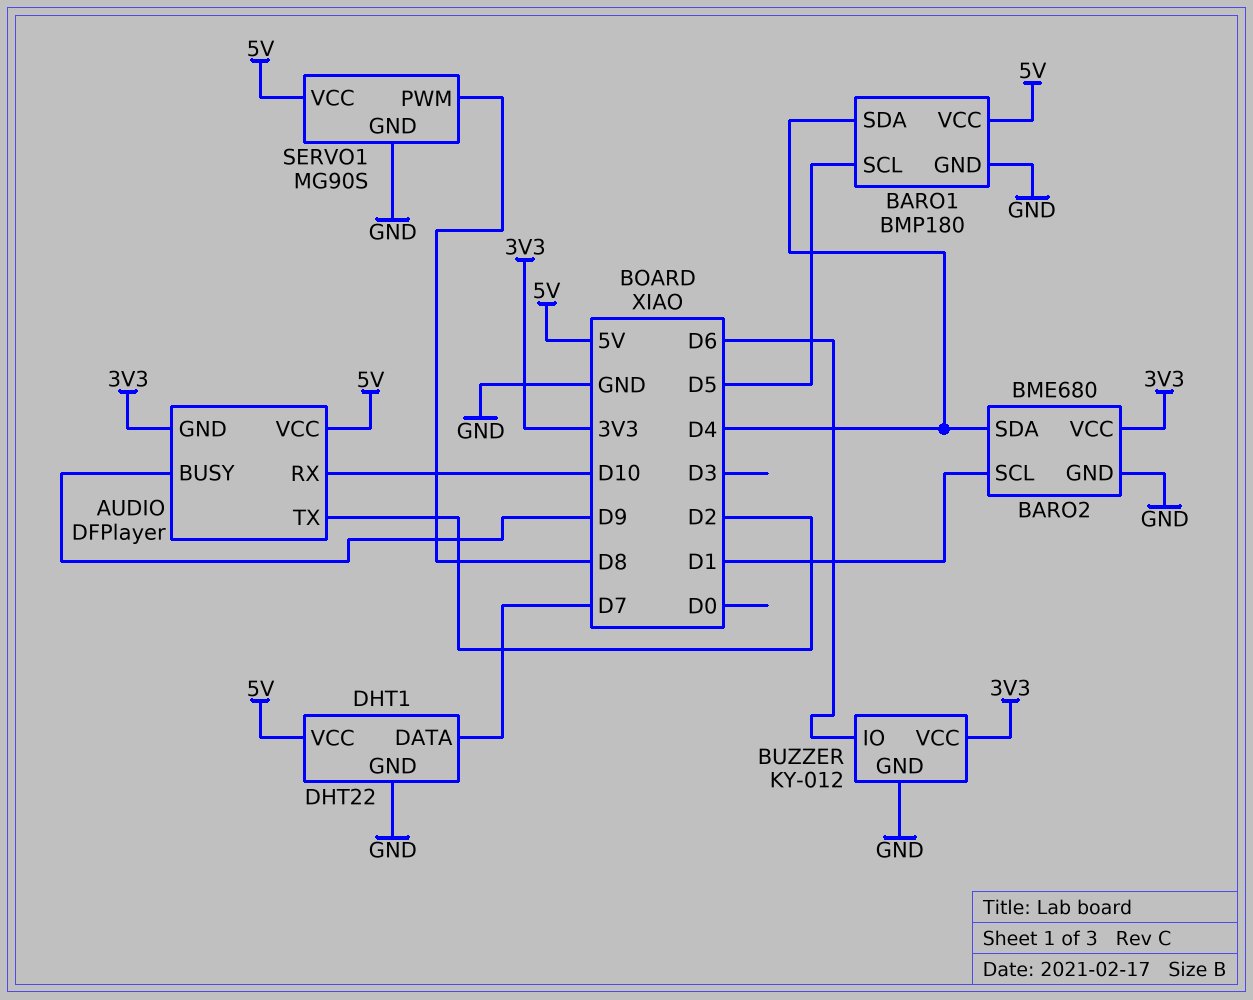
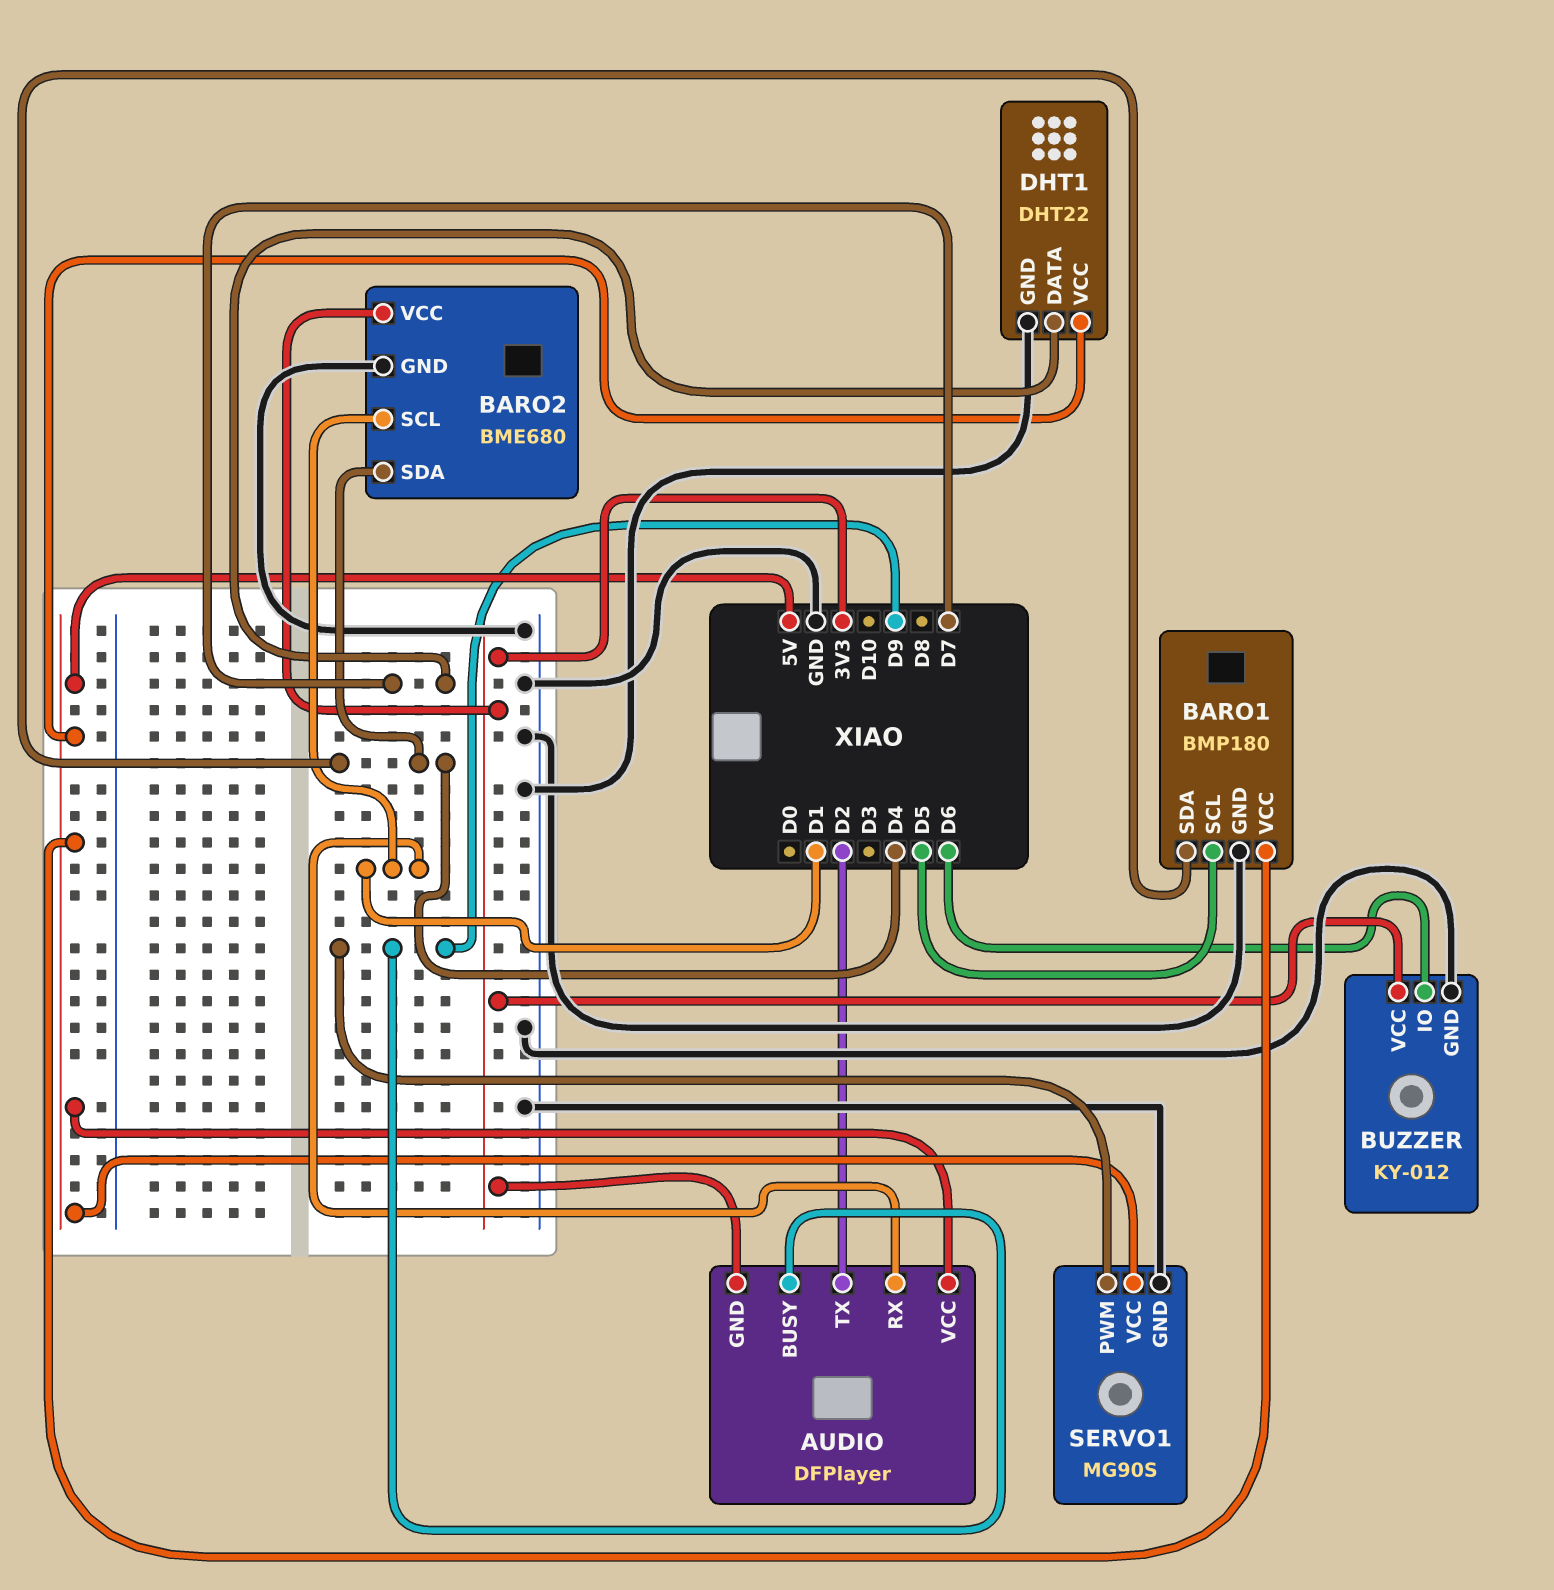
AUDIO pin RX: D10 -> D1
SERVO1 pin PWM: D8 -> D9

